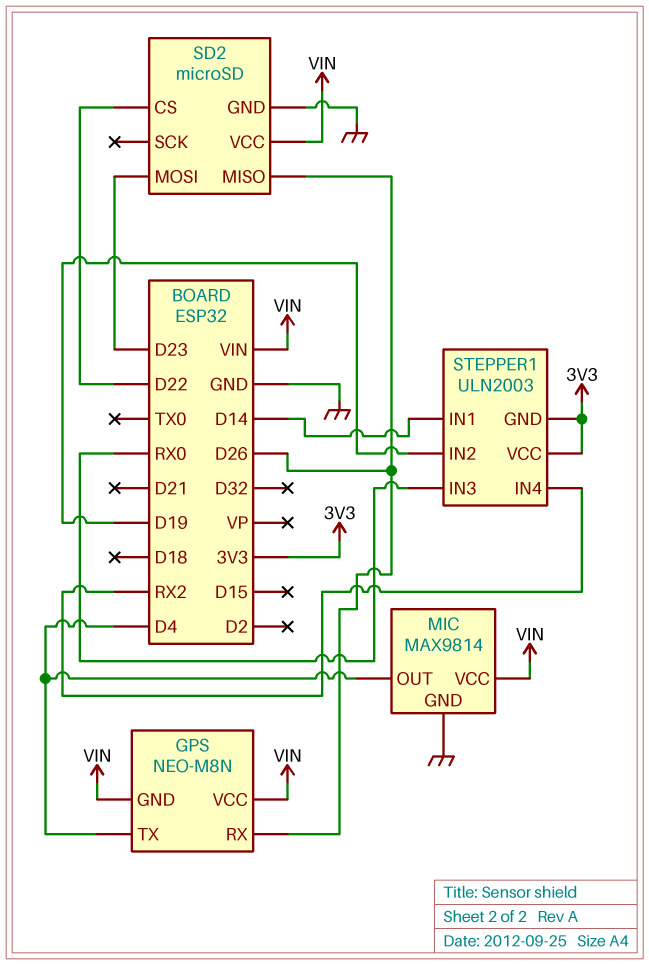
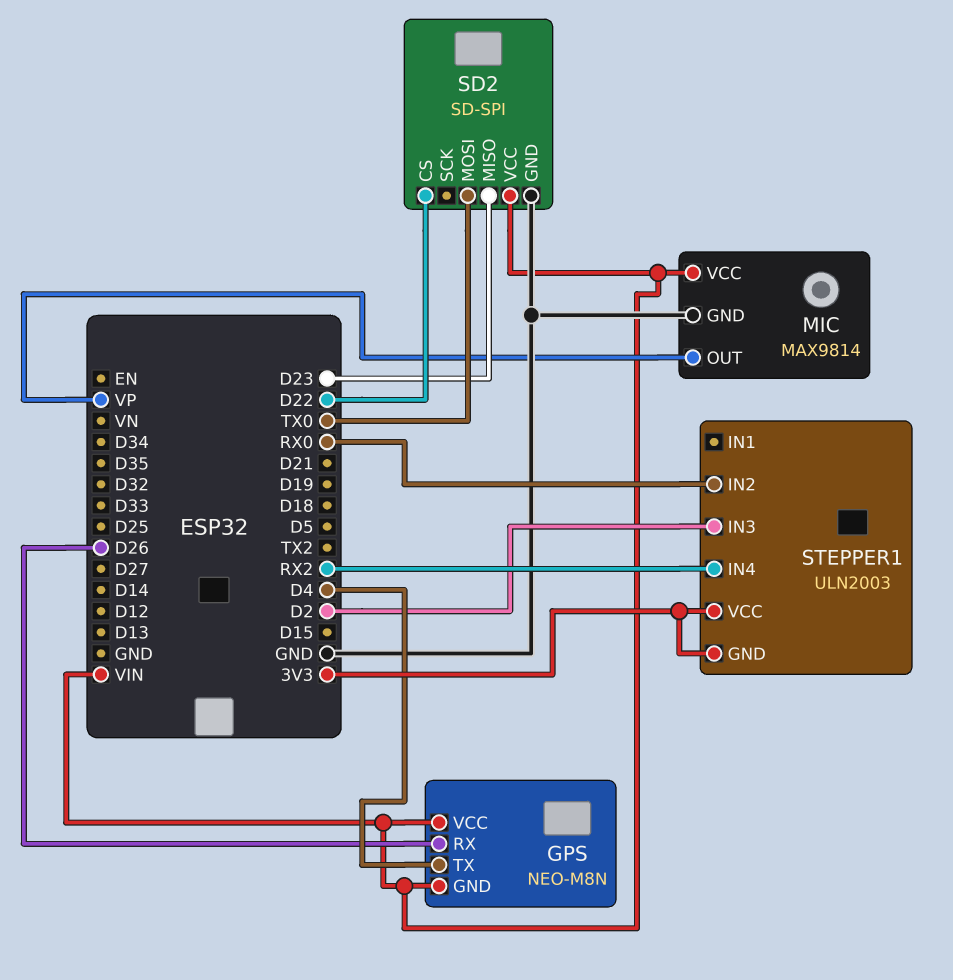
MIC pin OUT: D4 -> VP
SD2: microSD -> SD-SPI
SD2 pin MISO: D26 -> D23
SD2 pin MOSI: D23 -> TX0
STEPPER1 pin IN1: D14 -> none
STEPPER1 pin IN2: D19 -> RX0
STEPPER1 pin IN3: RX0 -> D2

